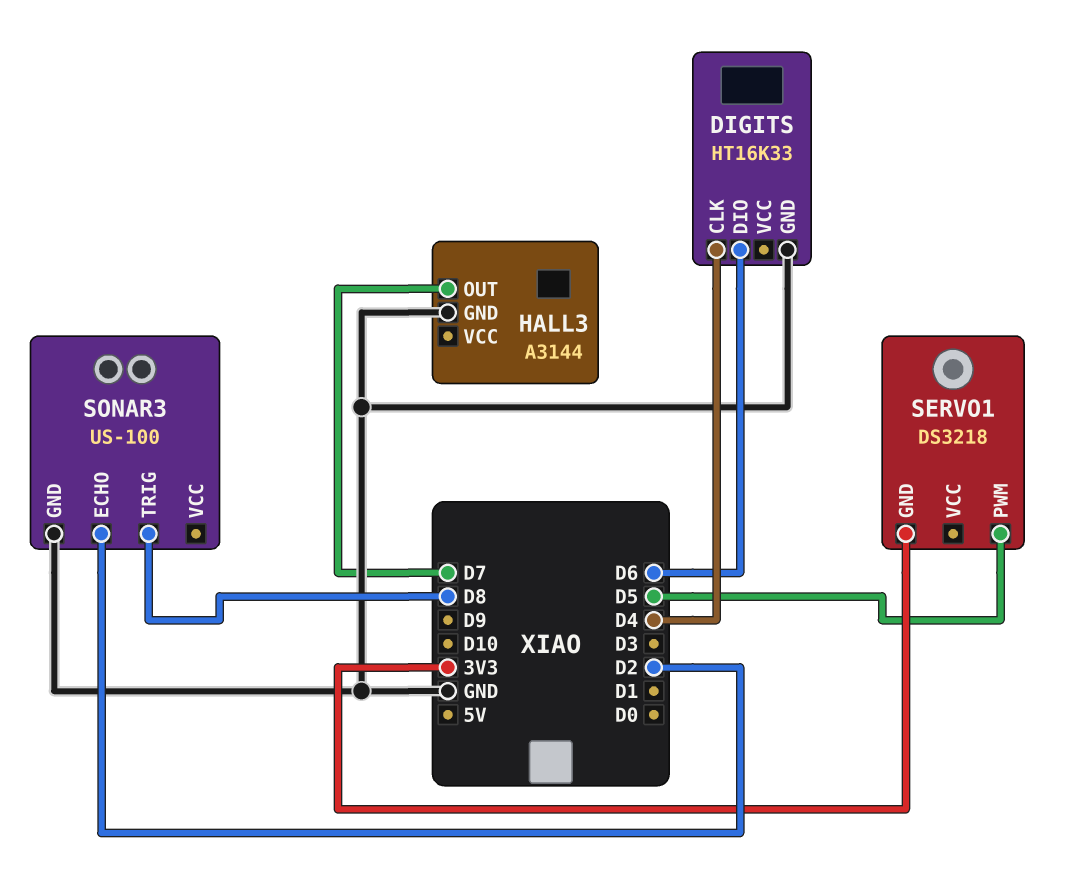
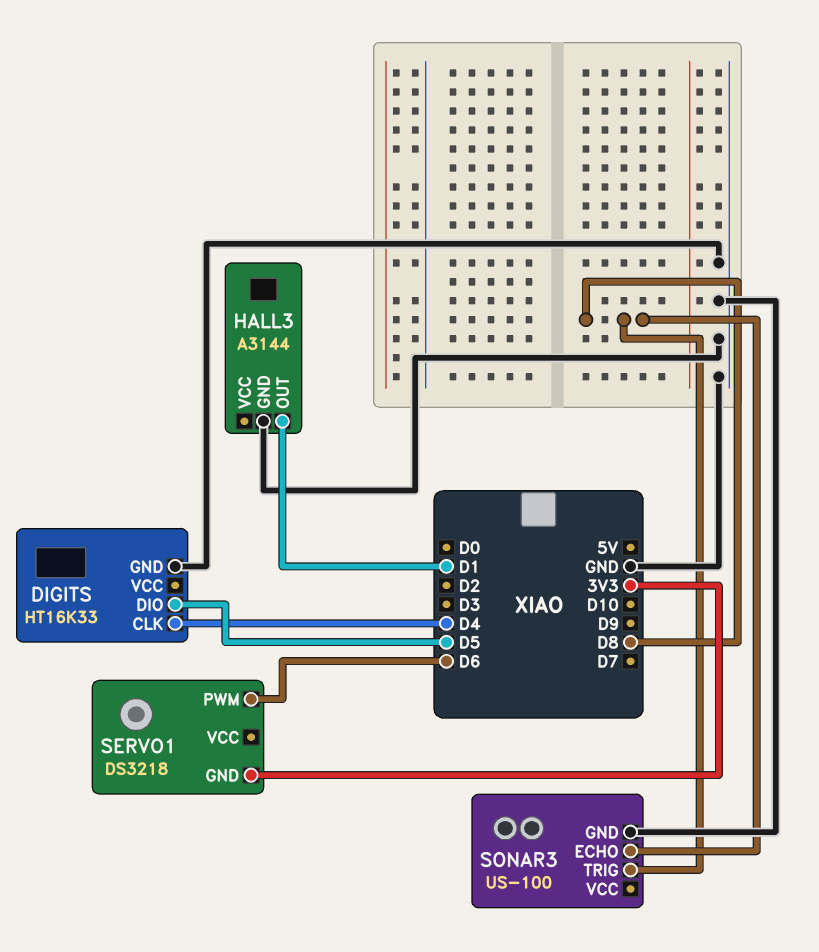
DIGITS pin DIO: D6 -> D5
HALL3 pin OUT: D7 -> D1
SERVO1 pin PWM: D5 -> D6
SONAR3 pin ECHO: D2 -> D8

